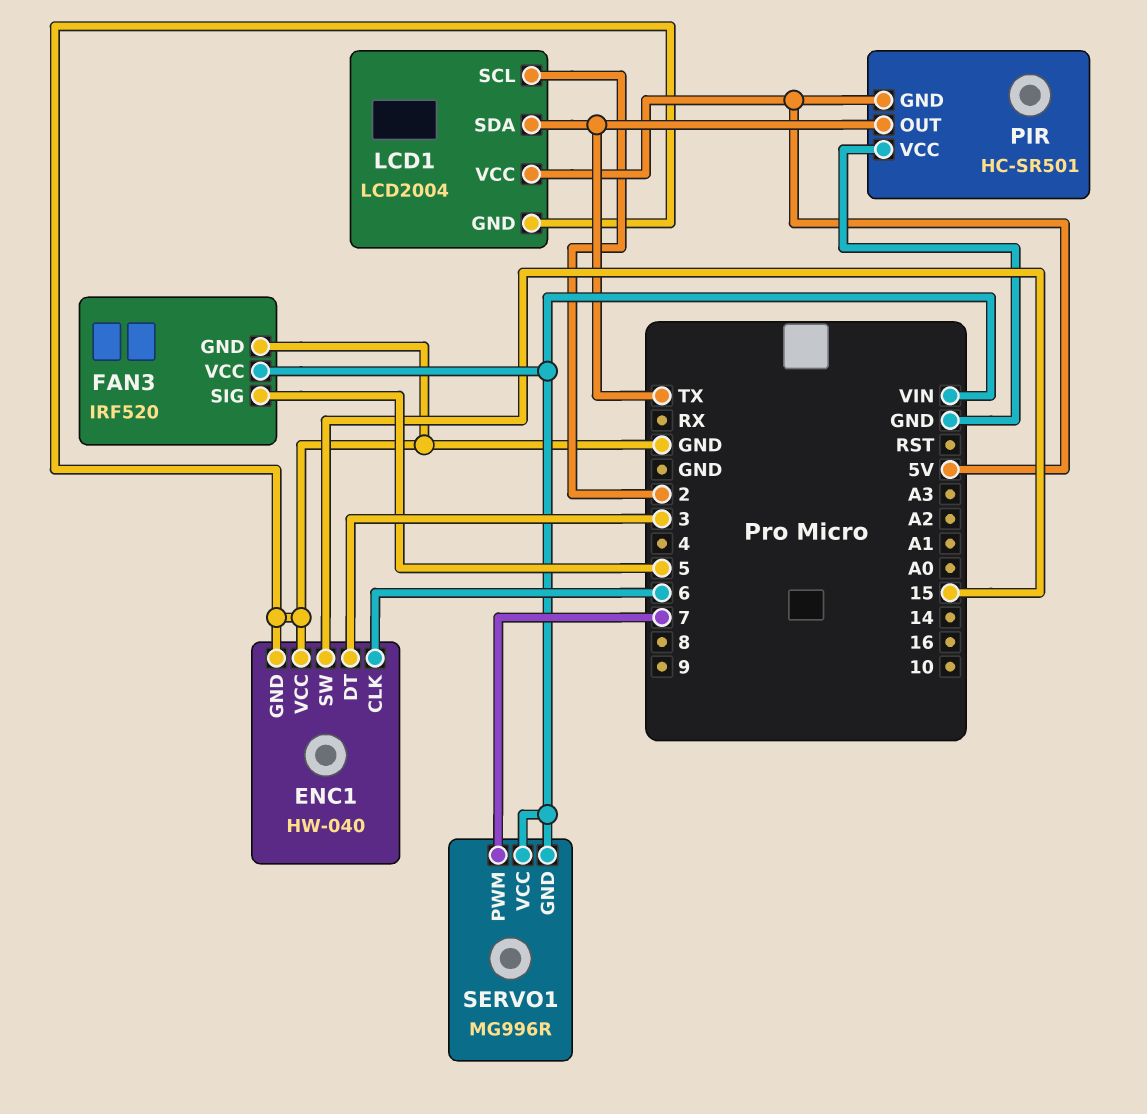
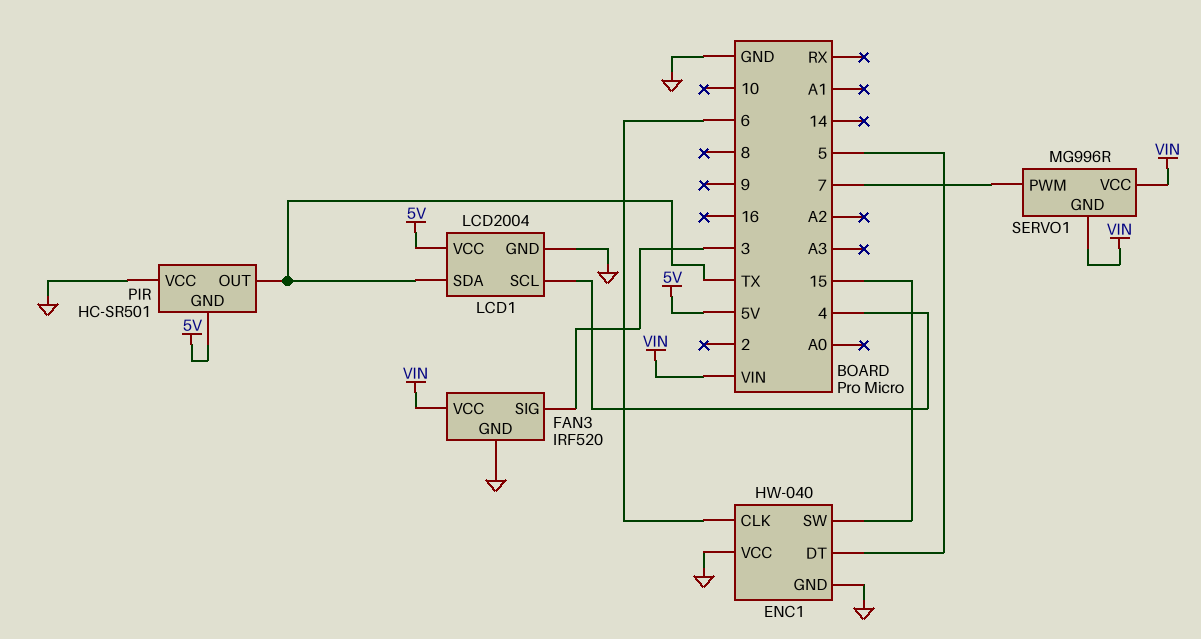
ENC1 pin DT: 3 -> 5
FAN3 pin SIG: 5 -> 3
LCD1 pin SCL: 2 -> 4

